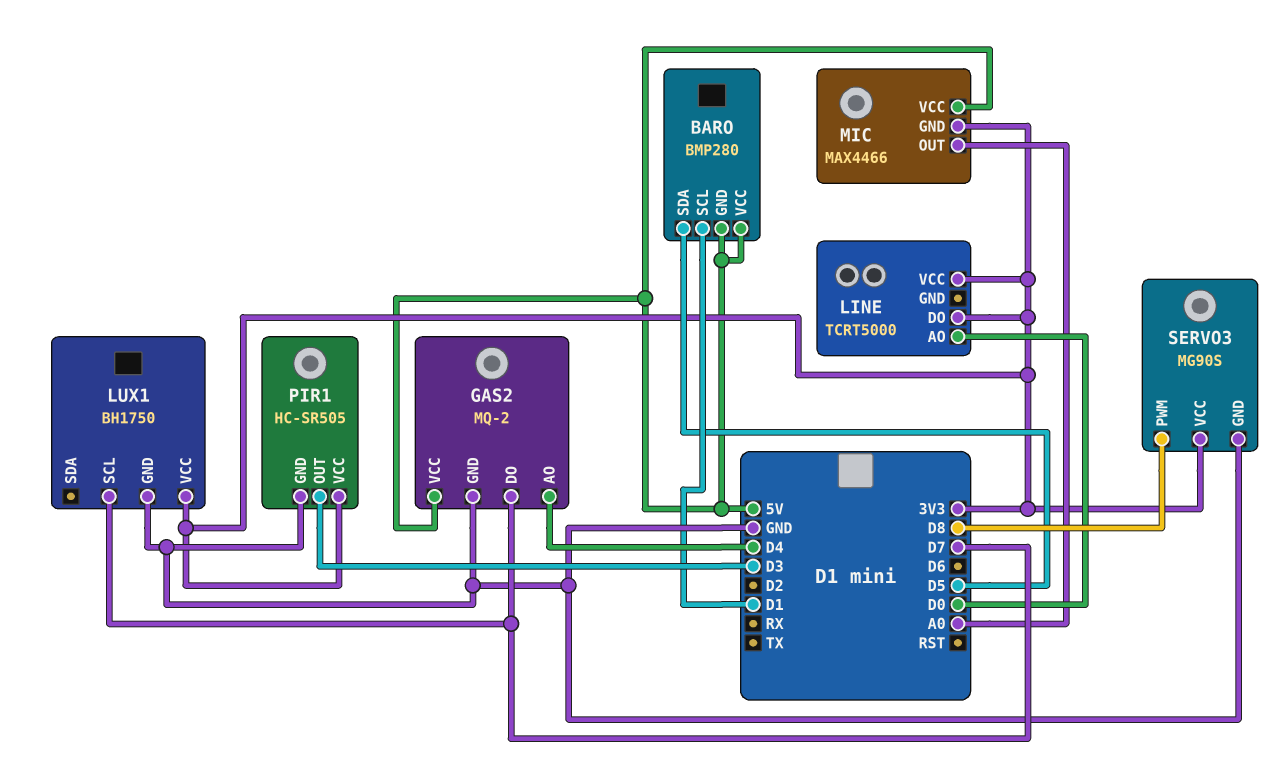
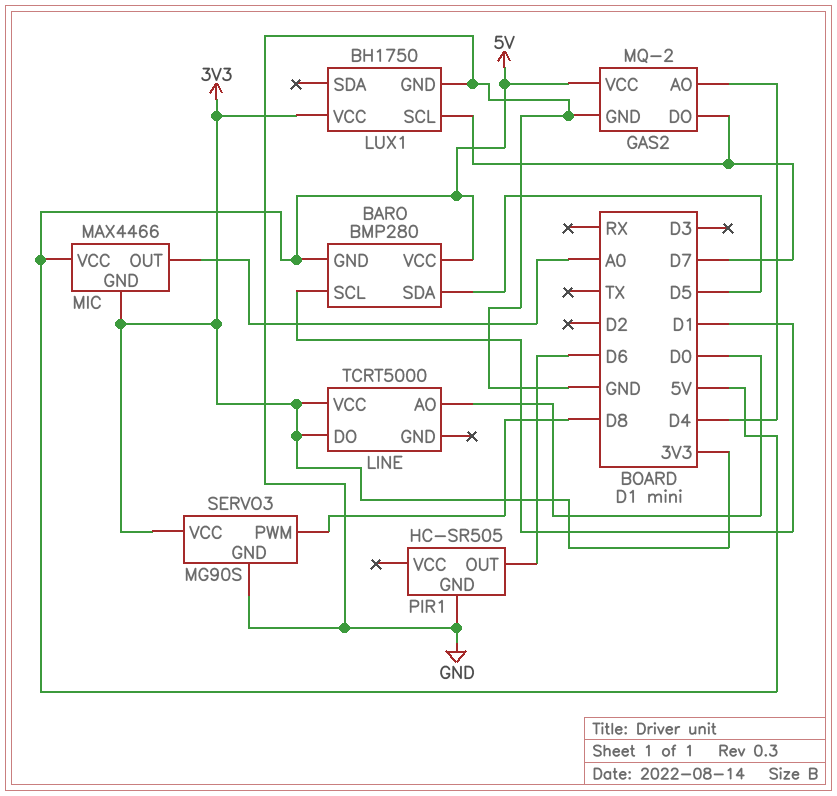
PIR1 pin OUT: D3 -> D6
PIR1 pin VCC: 3V3 -> none

